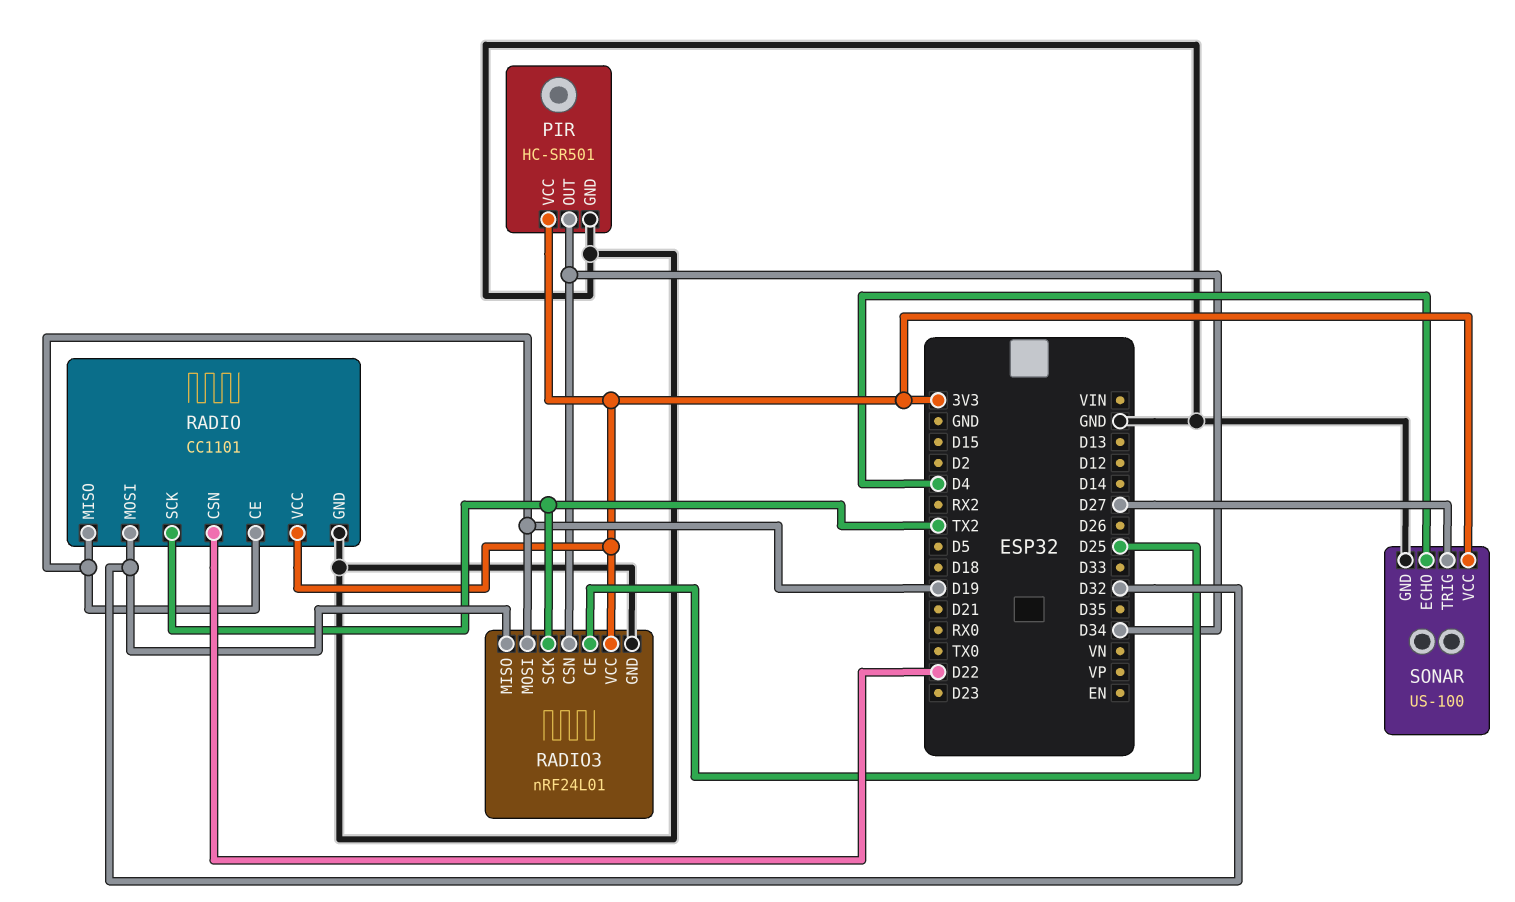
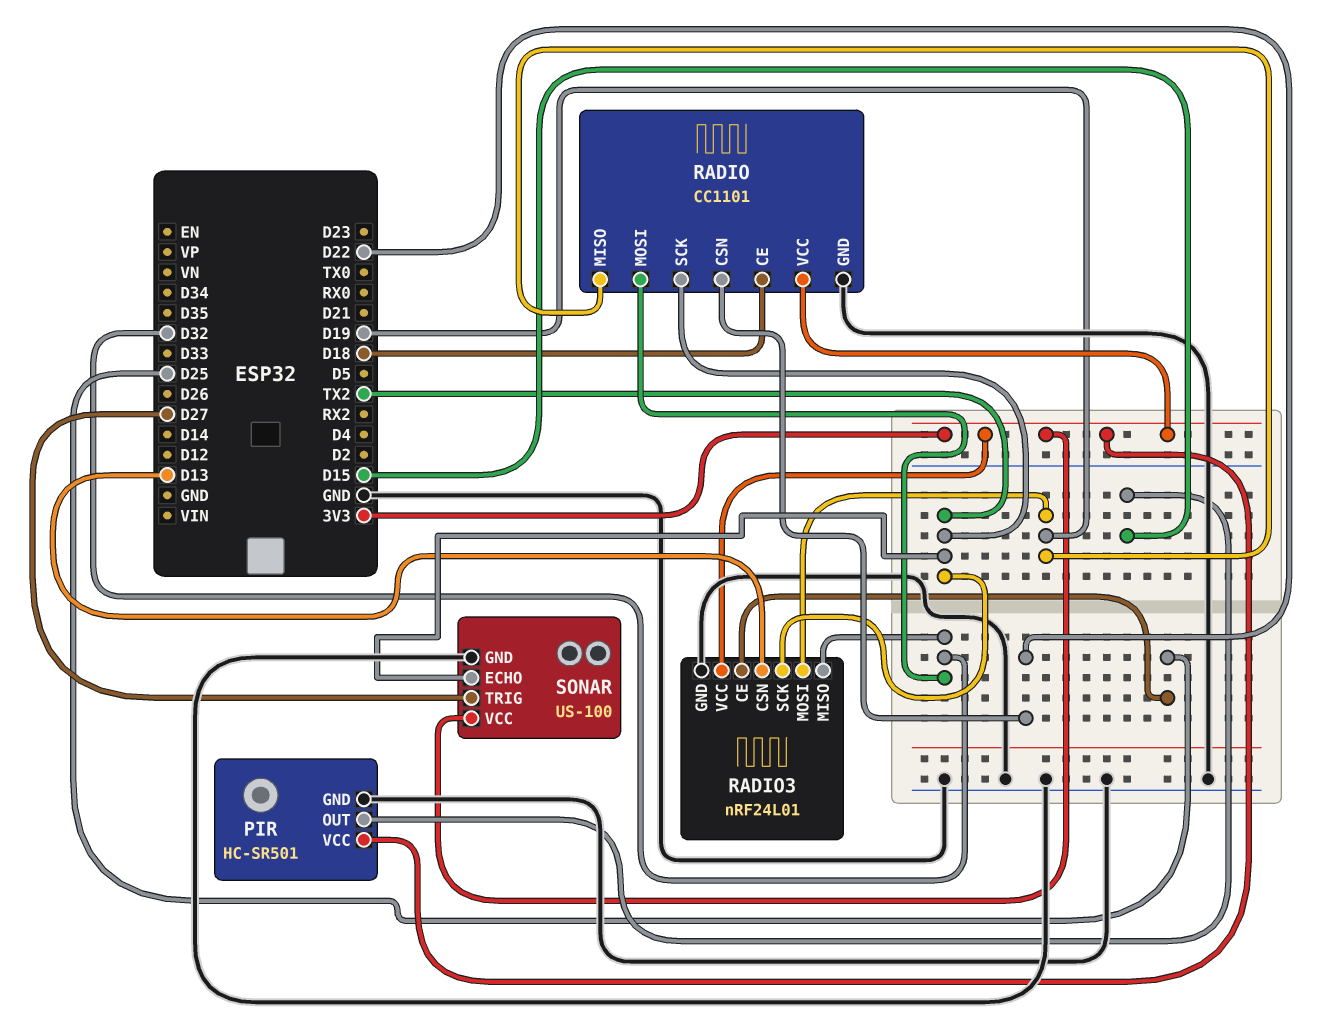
PIR pin OUT: D34 -> D15
RADIO pin CE: D19 -> D18
RADIO3 pin CSN: D34 -> D13
SONAR pin ECHO: D4 -> TX2

